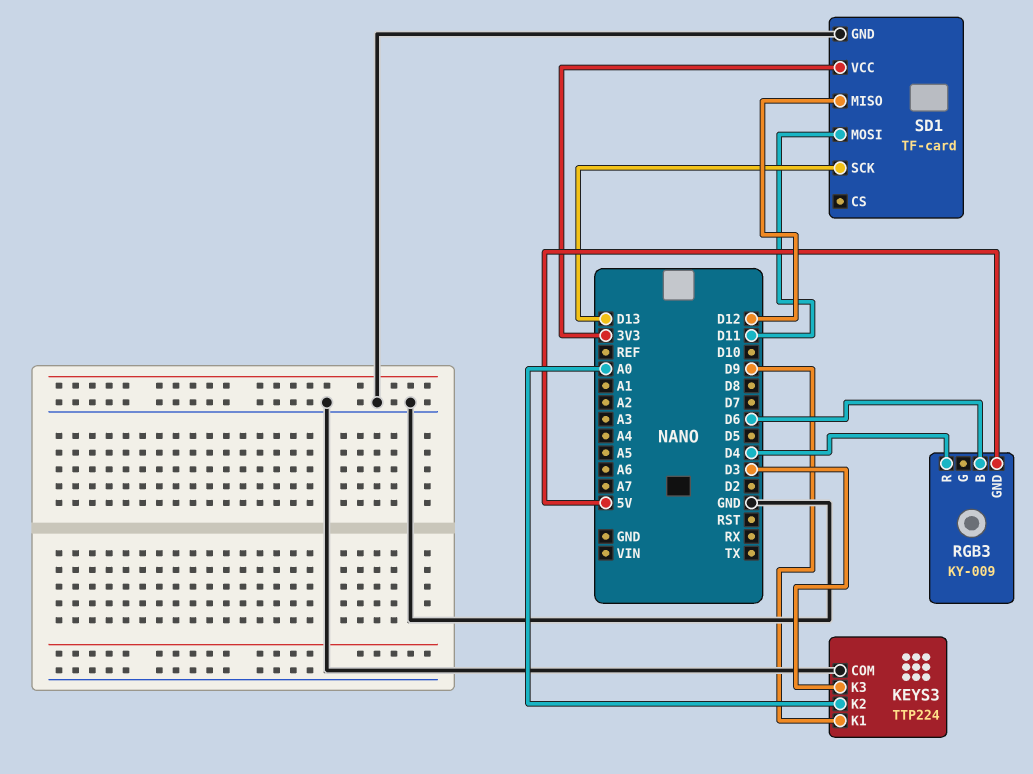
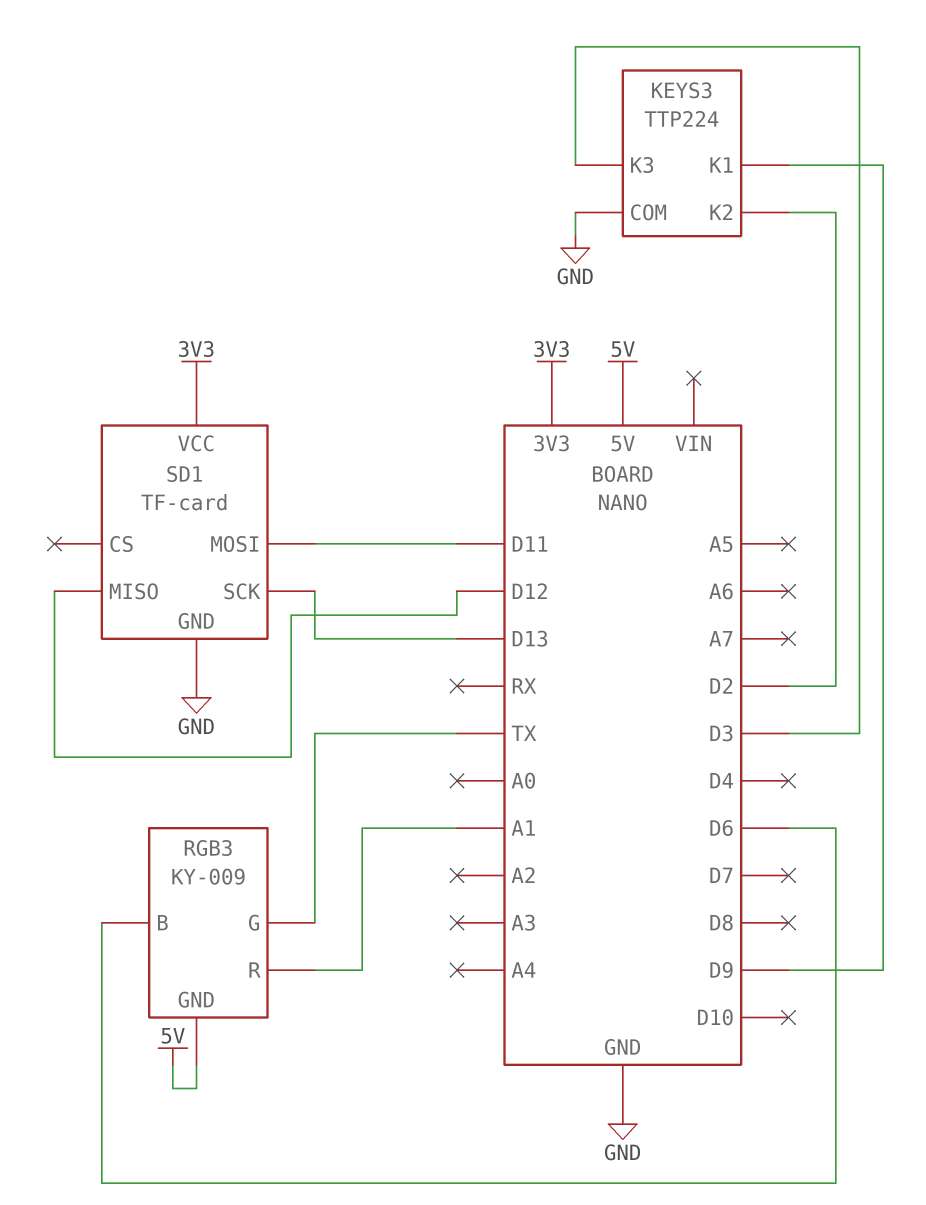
KEYS3 pin K2: A0 -> D2
RGB3 pin G: none -> TX
RGB3 pin R: D4 -> A1

